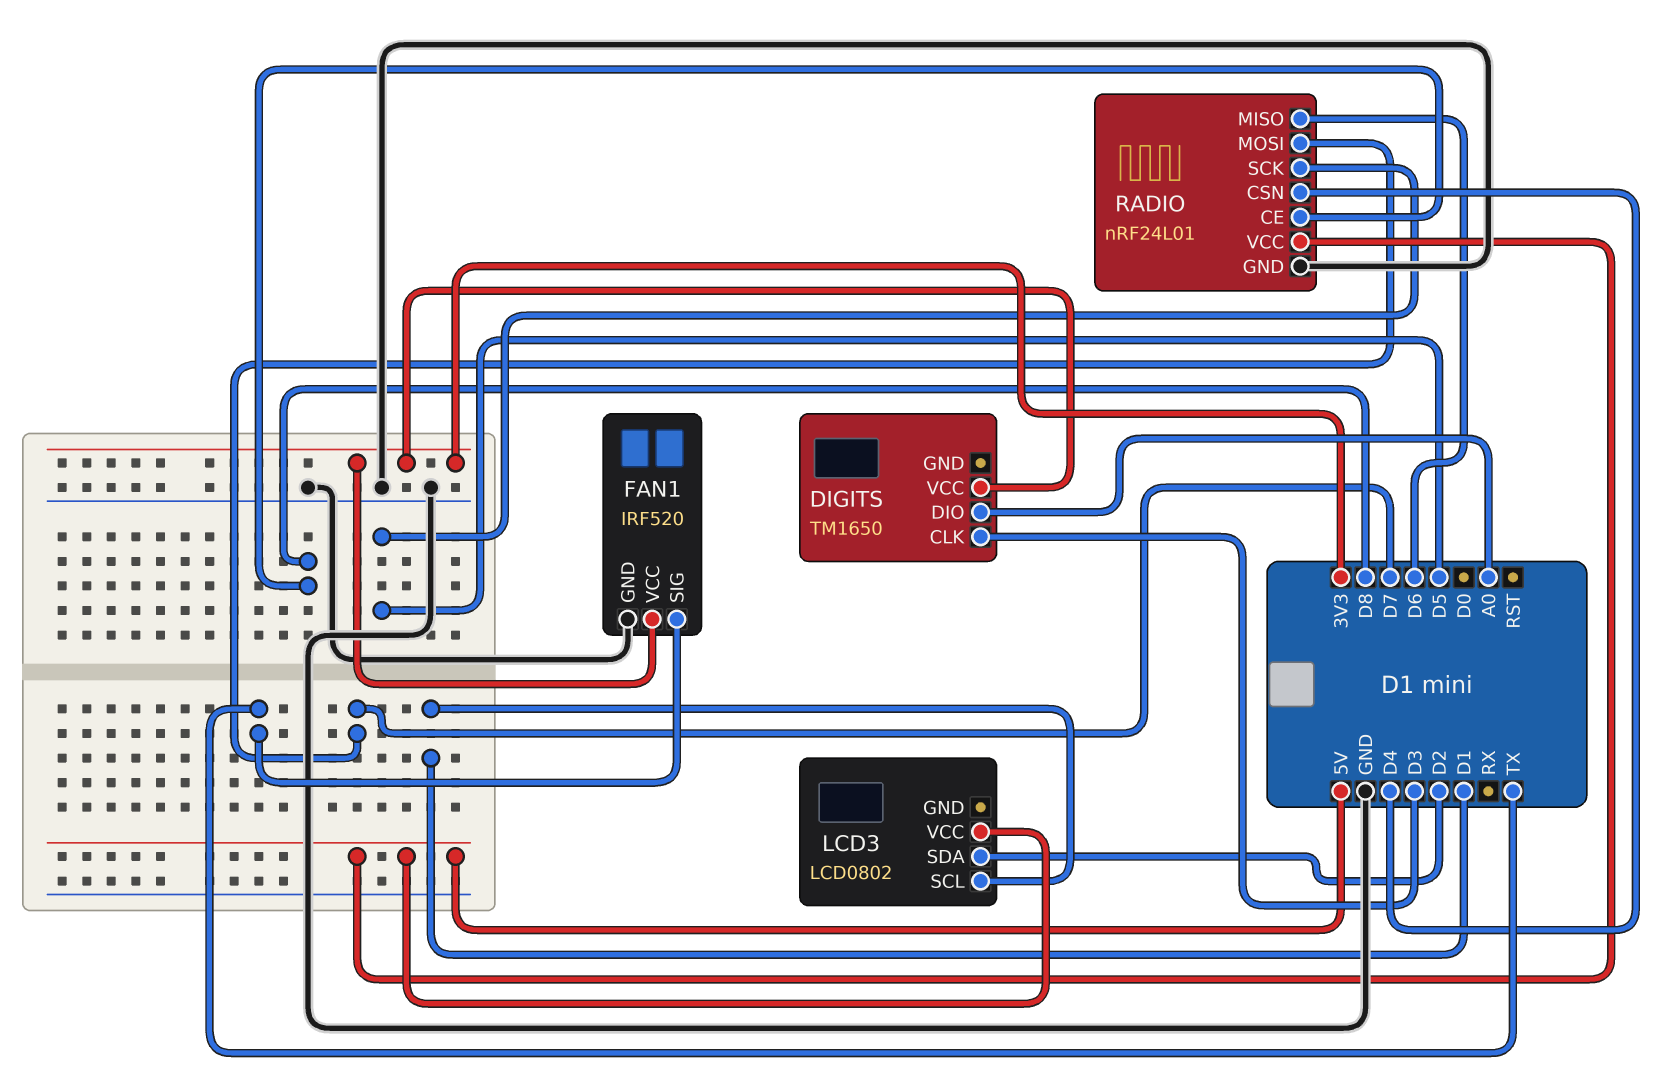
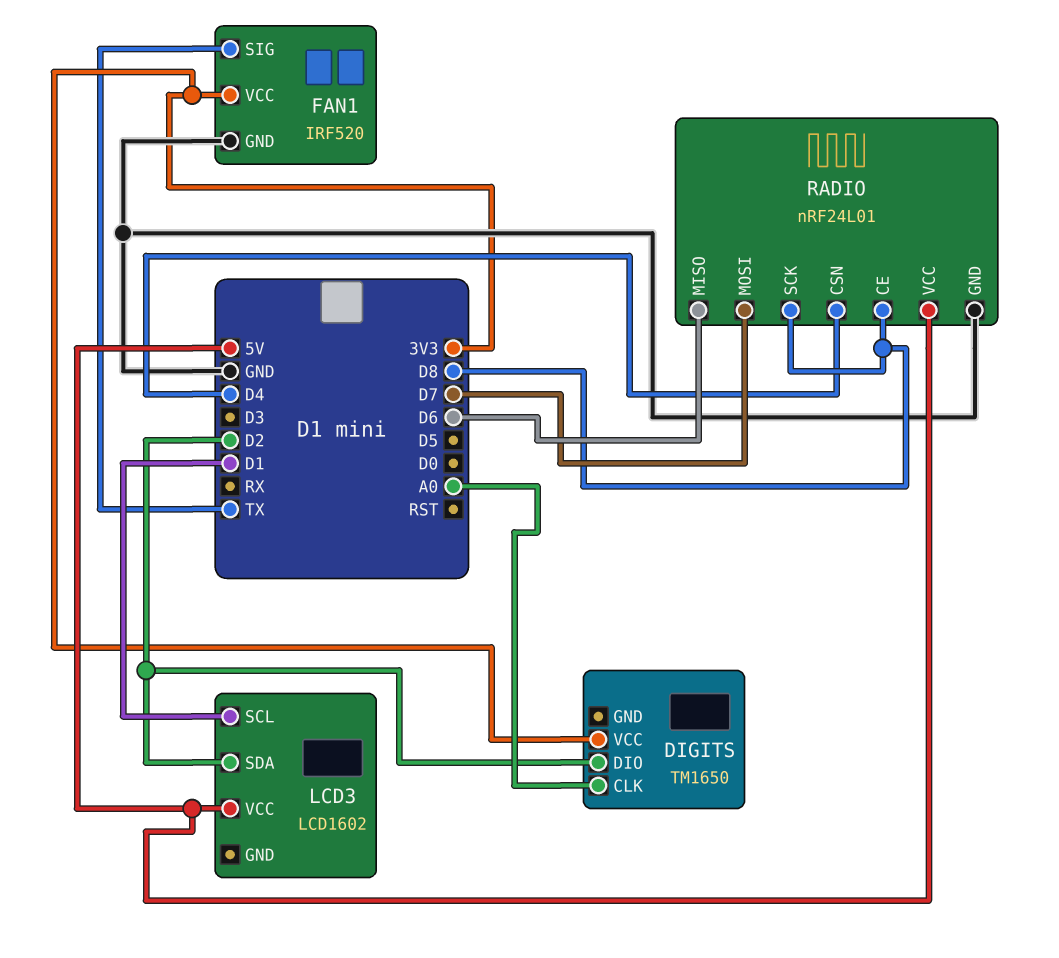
DIGITS pin CLK: D3 -> A0
DIGITS pin DIO: A0 -> D2
LCD3: LCD0802 -> LCD1602
RADIO pin SCK: D5 -> D8

